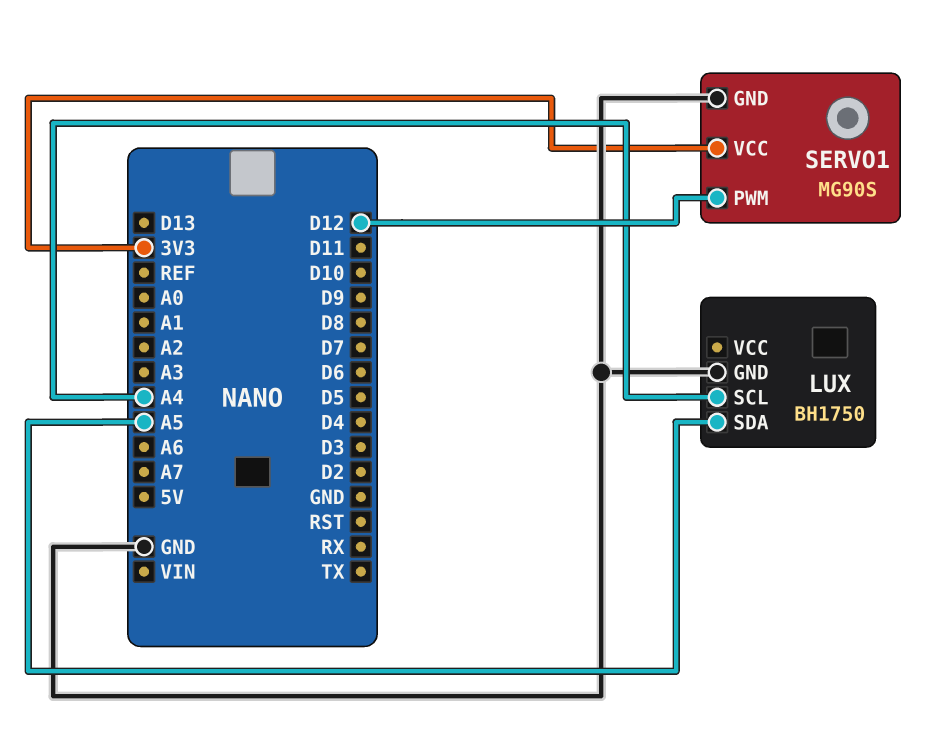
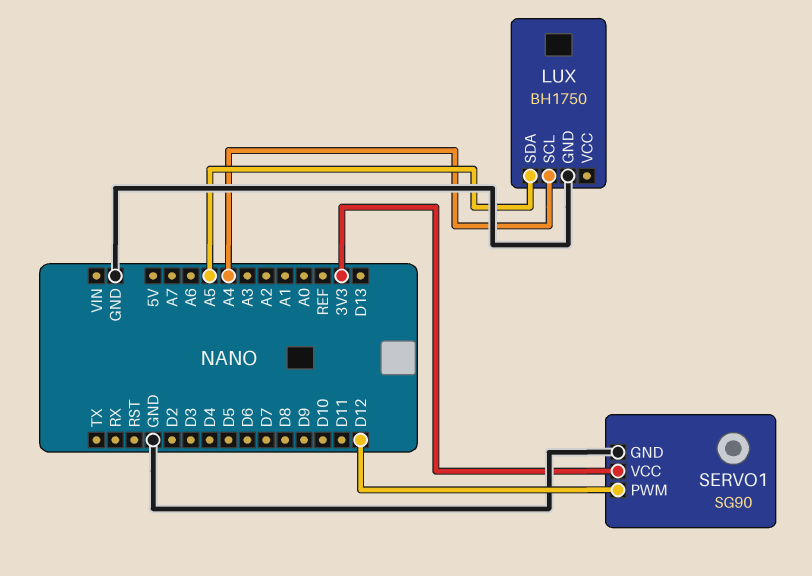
SERVO1: MG90S -> SG90

